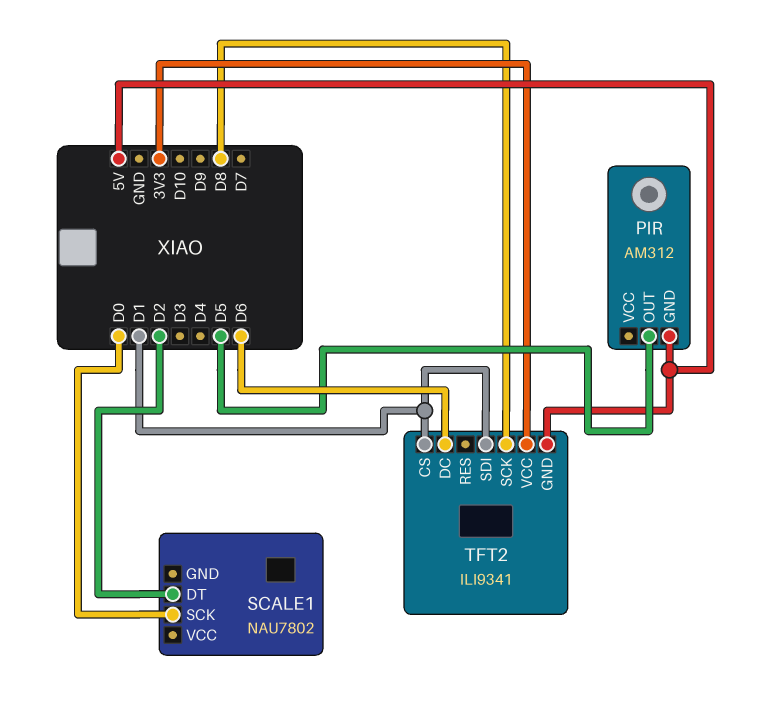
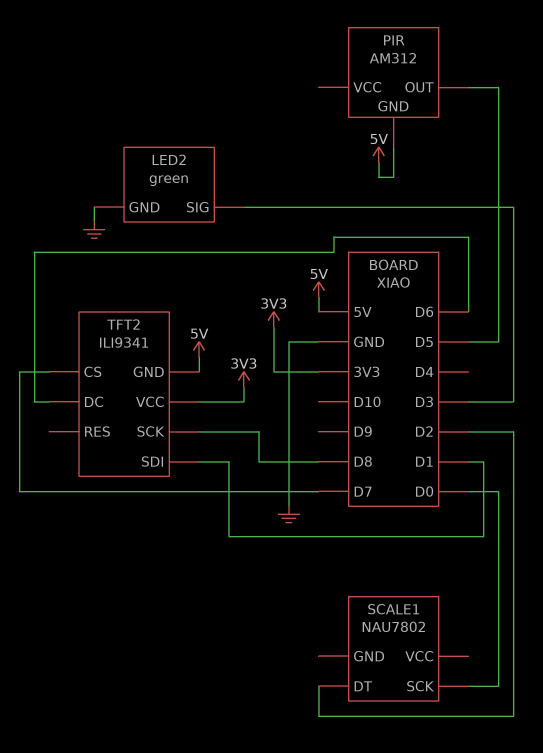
LED2: none -> green
LED2 pin GND: none -> GND
LED2 pin SIG: none -> D3
TFT2 pin CS: D1 -> D7

